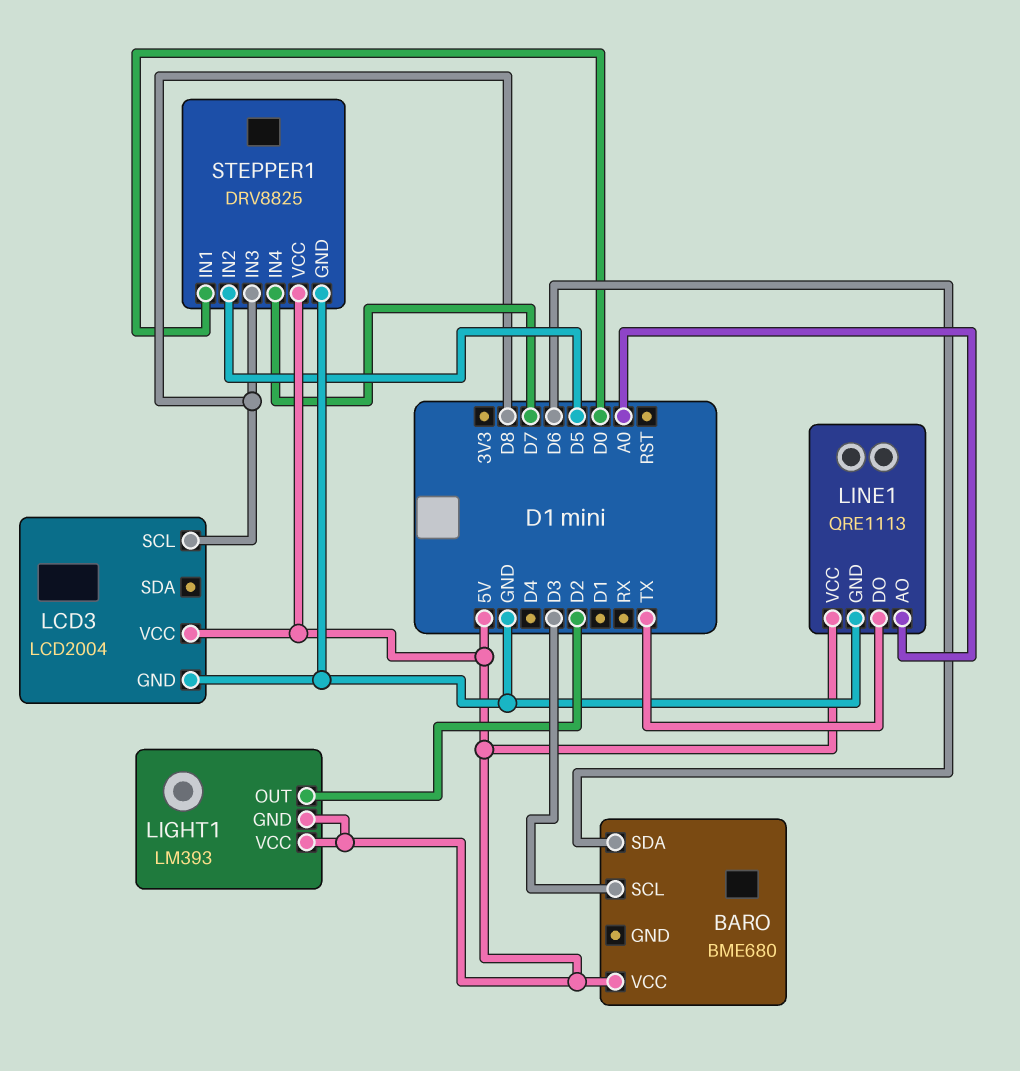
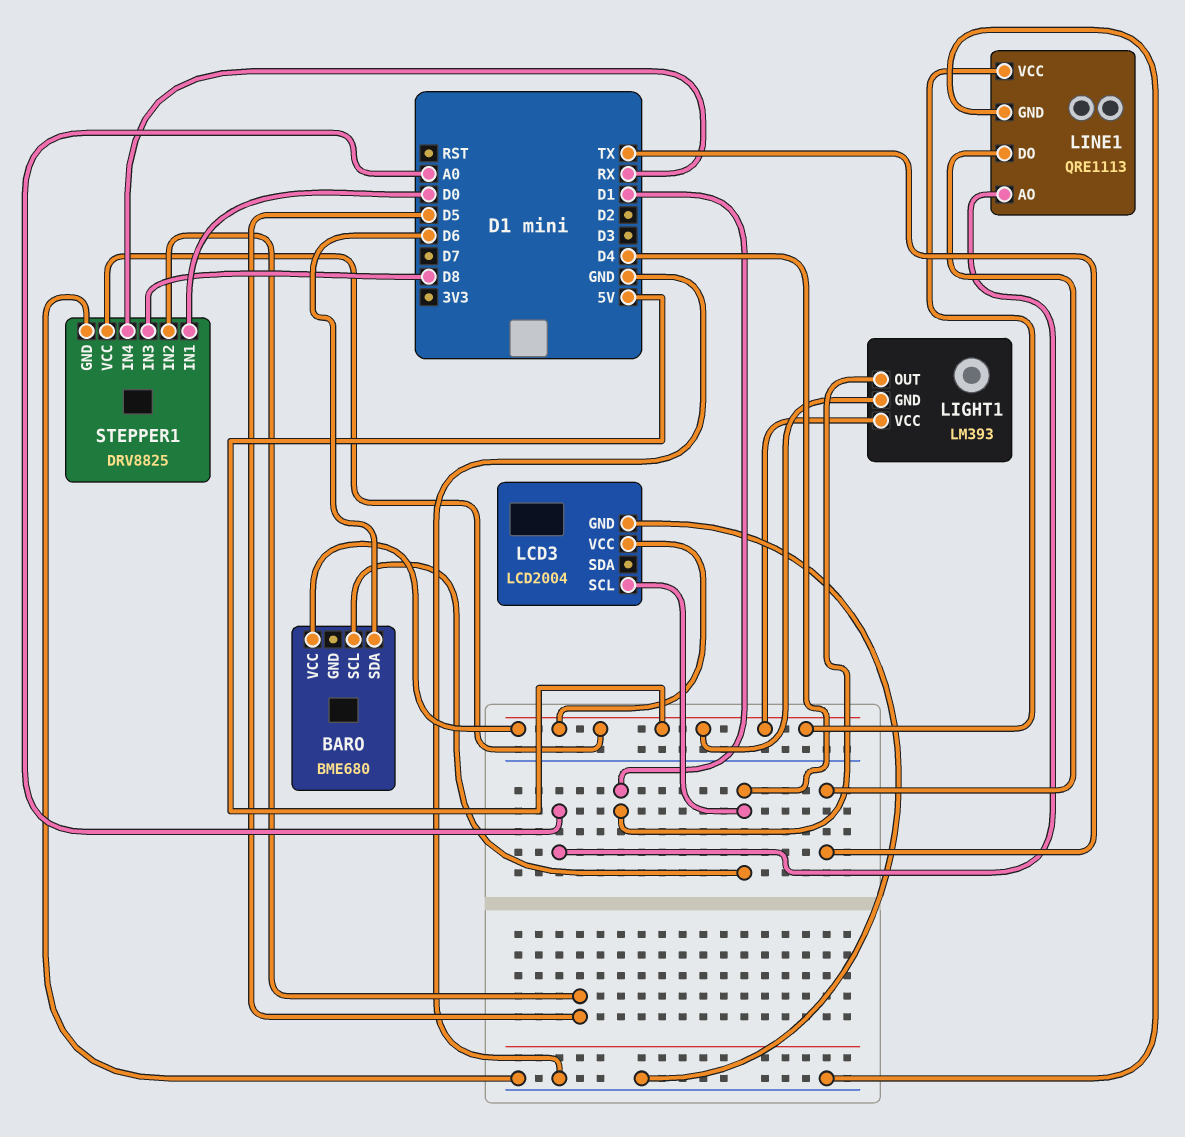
BARO pin SCL: D3 -> D4
LCD3 pin SCL: D8 -> D4
LIGHT1 pin OUT: D2 -> D1
STEPPER1 pin IN4: D7 -> RX

